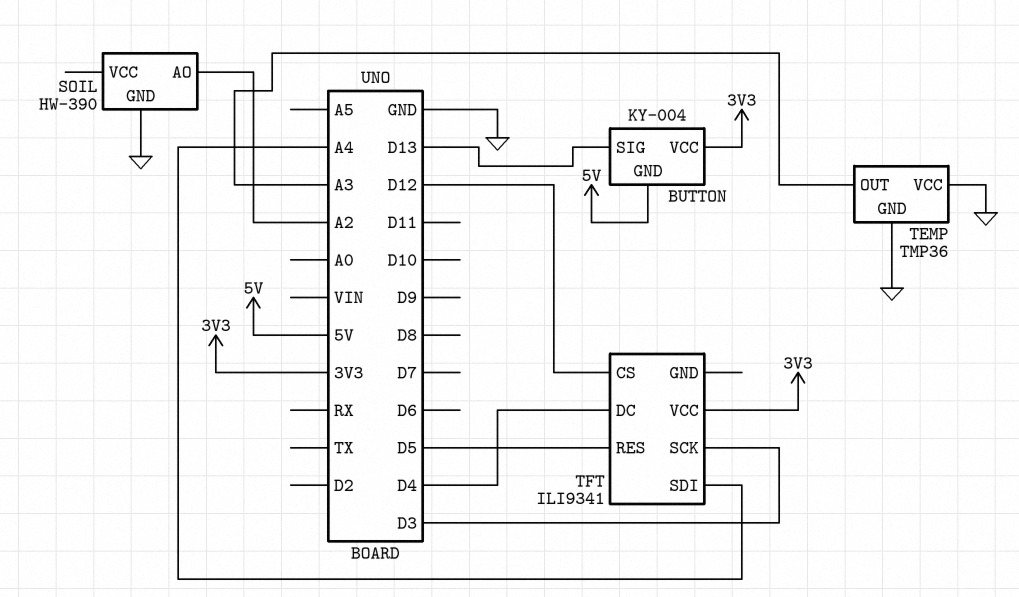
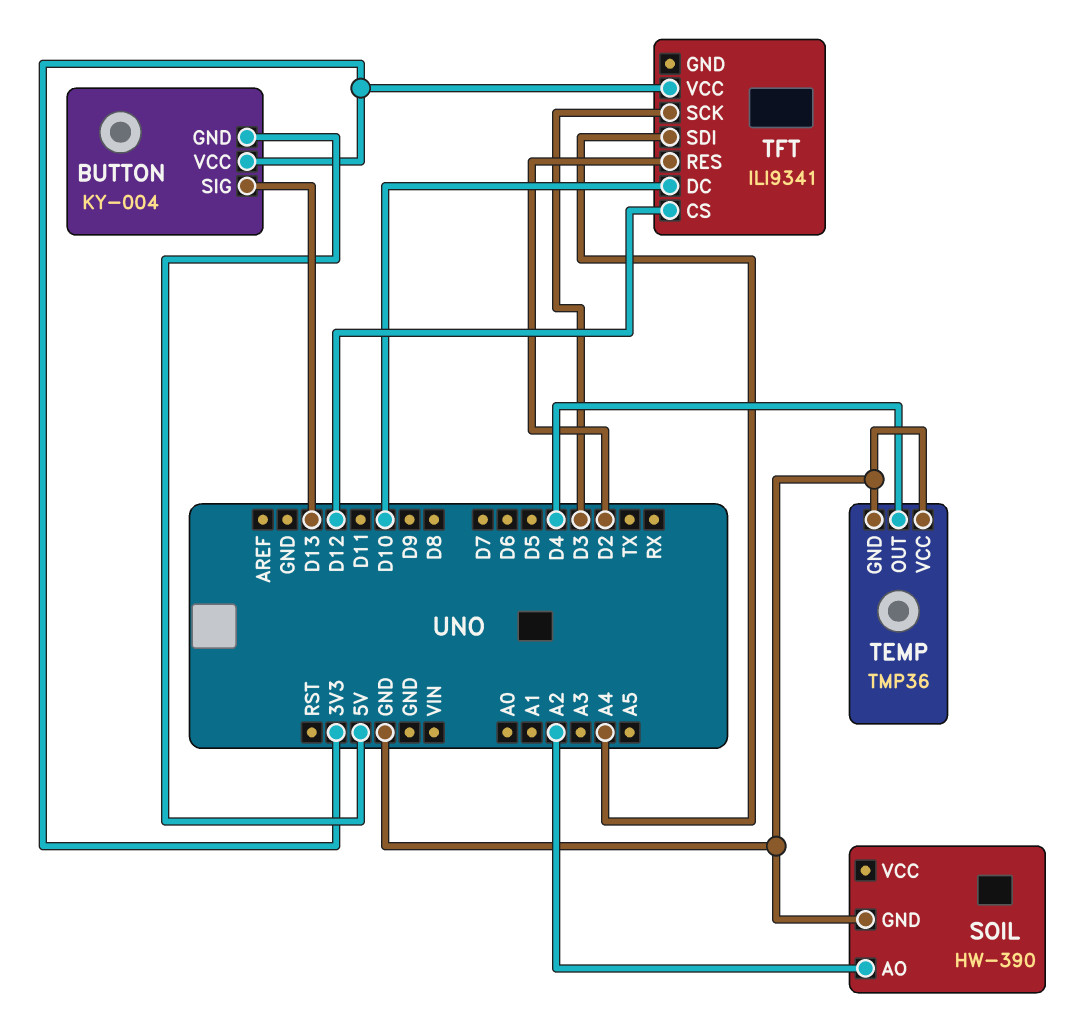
TEMP pin OUT: A3 -> D4
TFT pin DC: D4 -> D10
TFT pin RES: D5 -> D2

